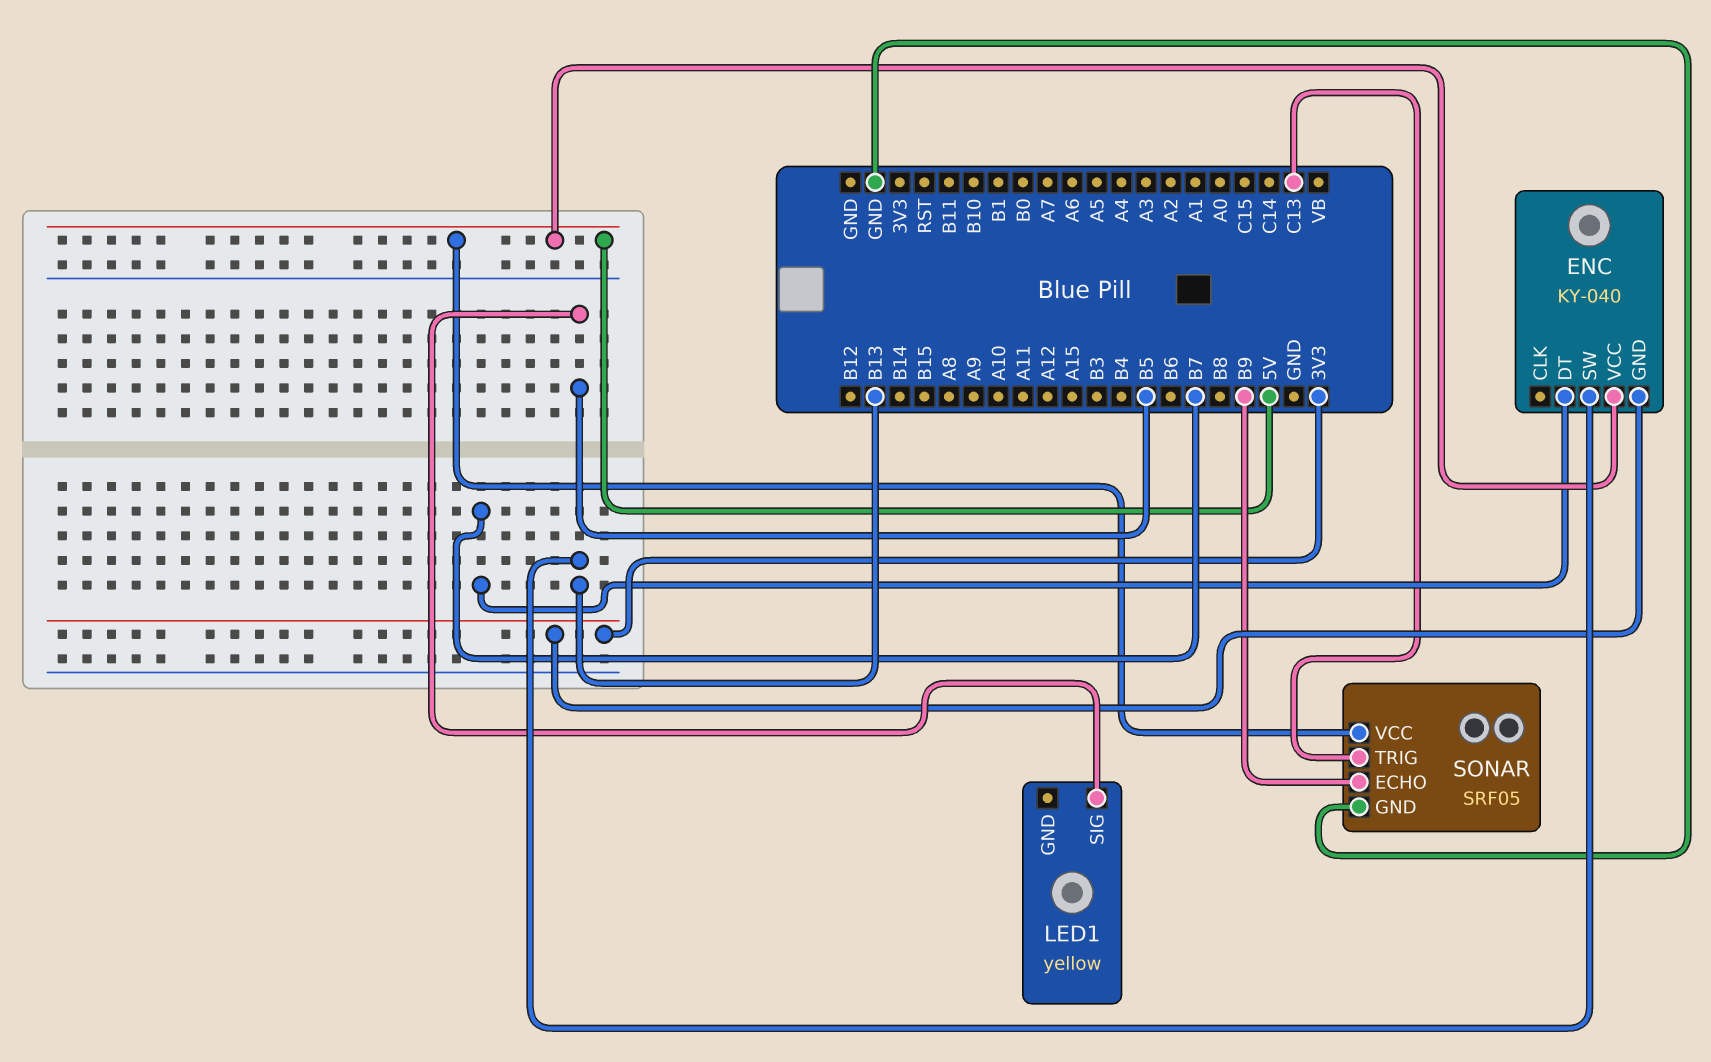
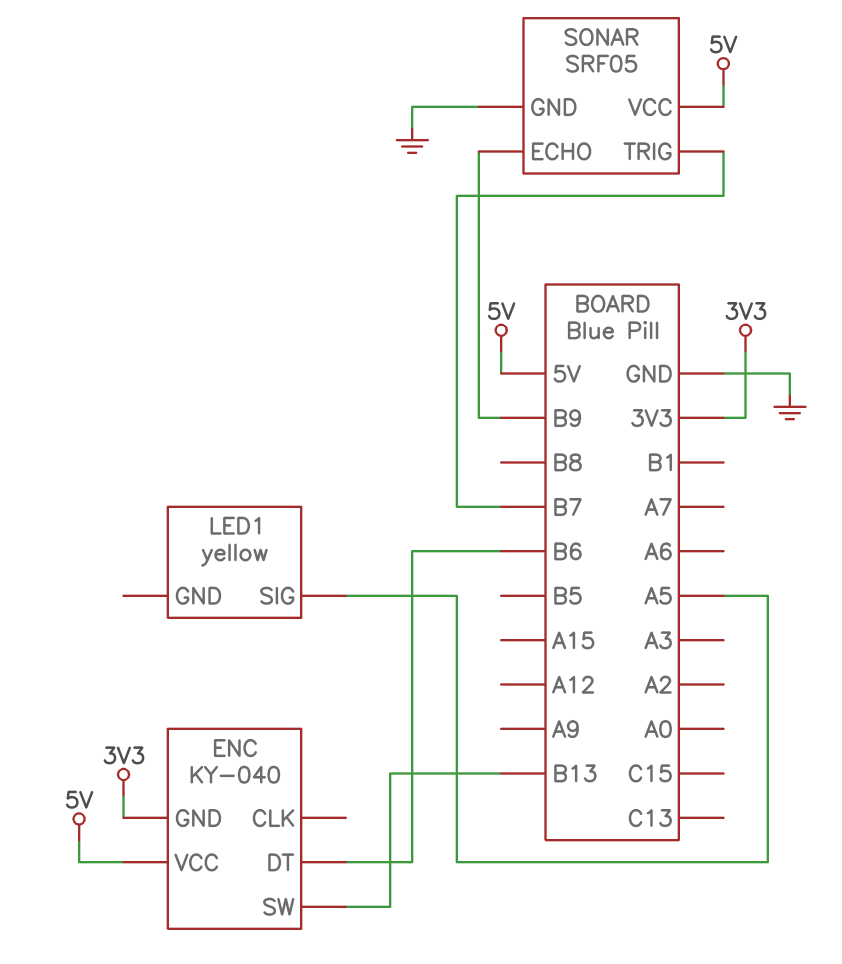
ENC pin DT: B7 -> B6
LED1 pin SIG: B5 -> A5
SONAR pin TRIG: C13 -> B7

